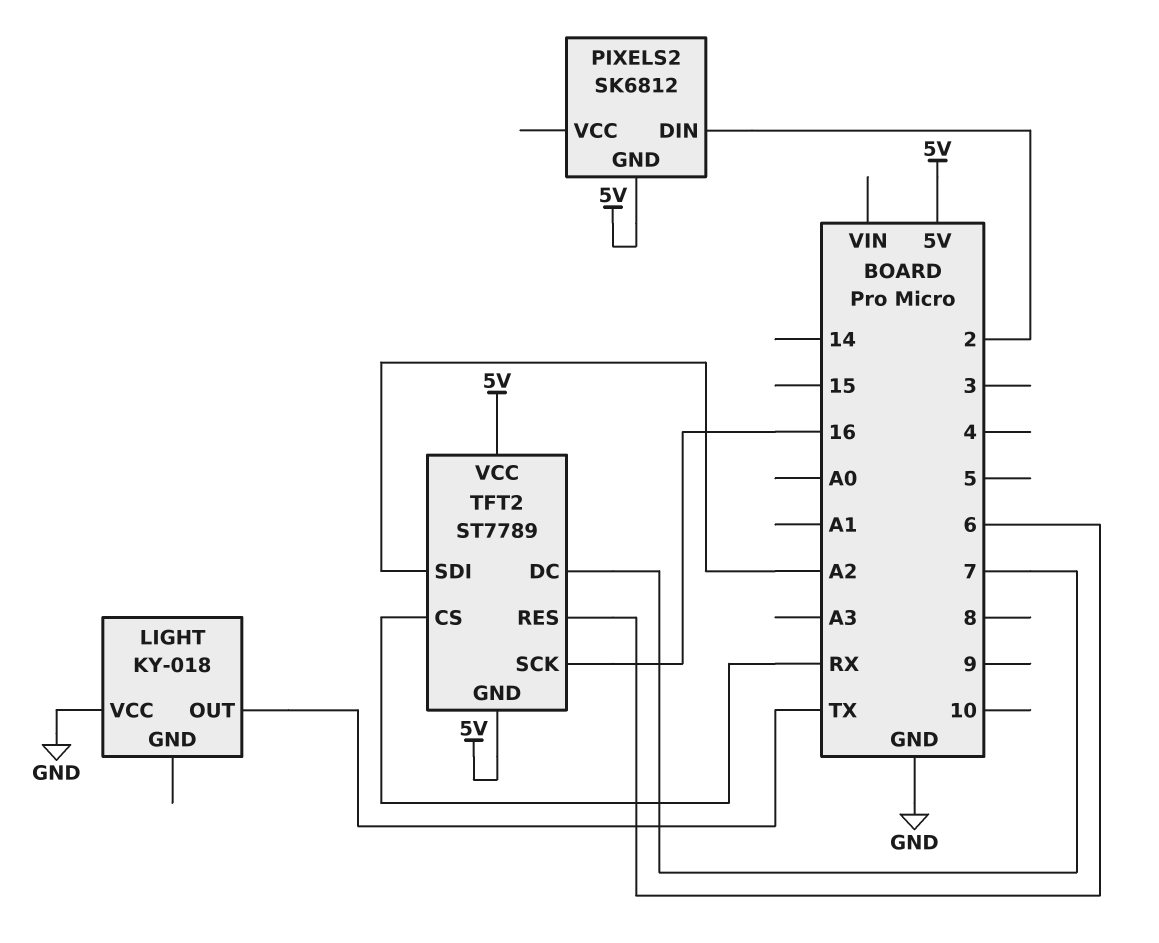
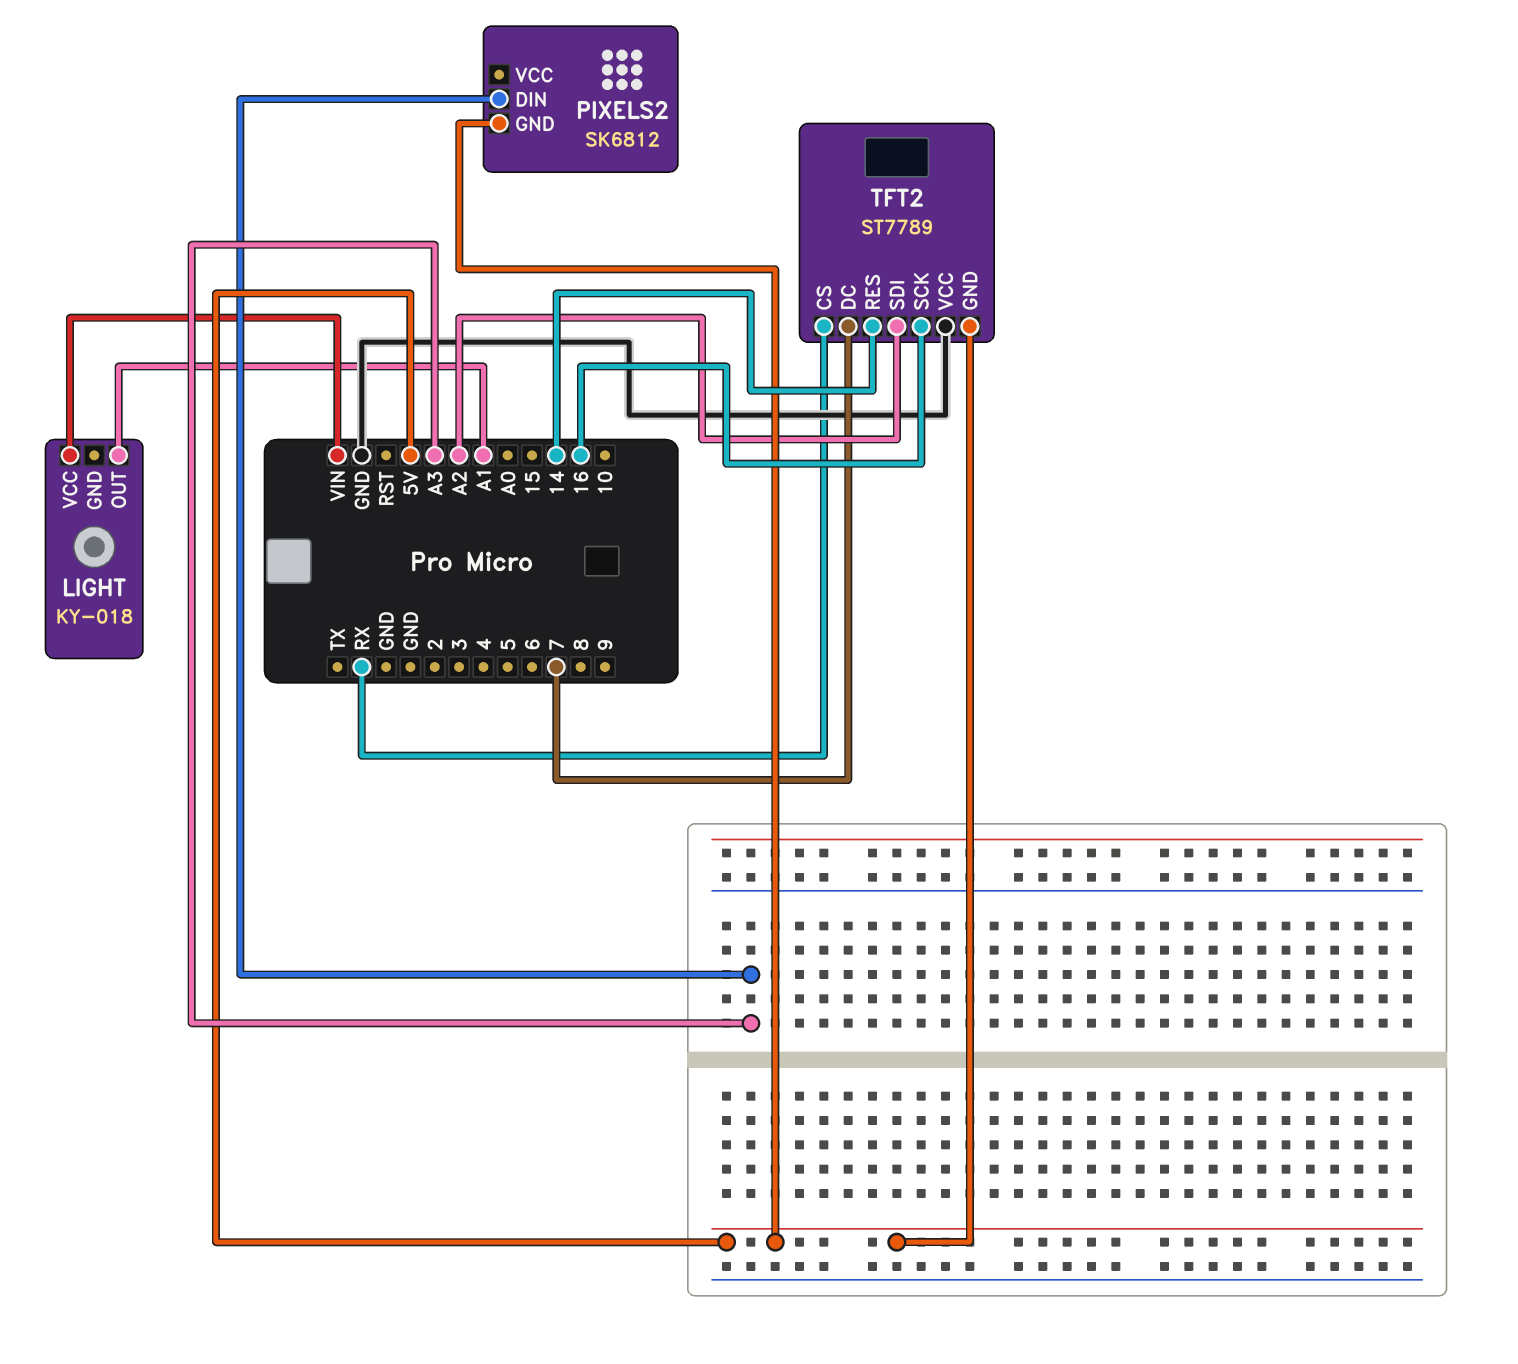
LIGHT pin OUT: TX -> A1
LIGHT pin VCC: GND -> VIN
PIXELS2 pin DIN: 2 -> A3
TFT2 pin RES: 6 -> 14
TFT2 pin VCC: 5V -> GND

